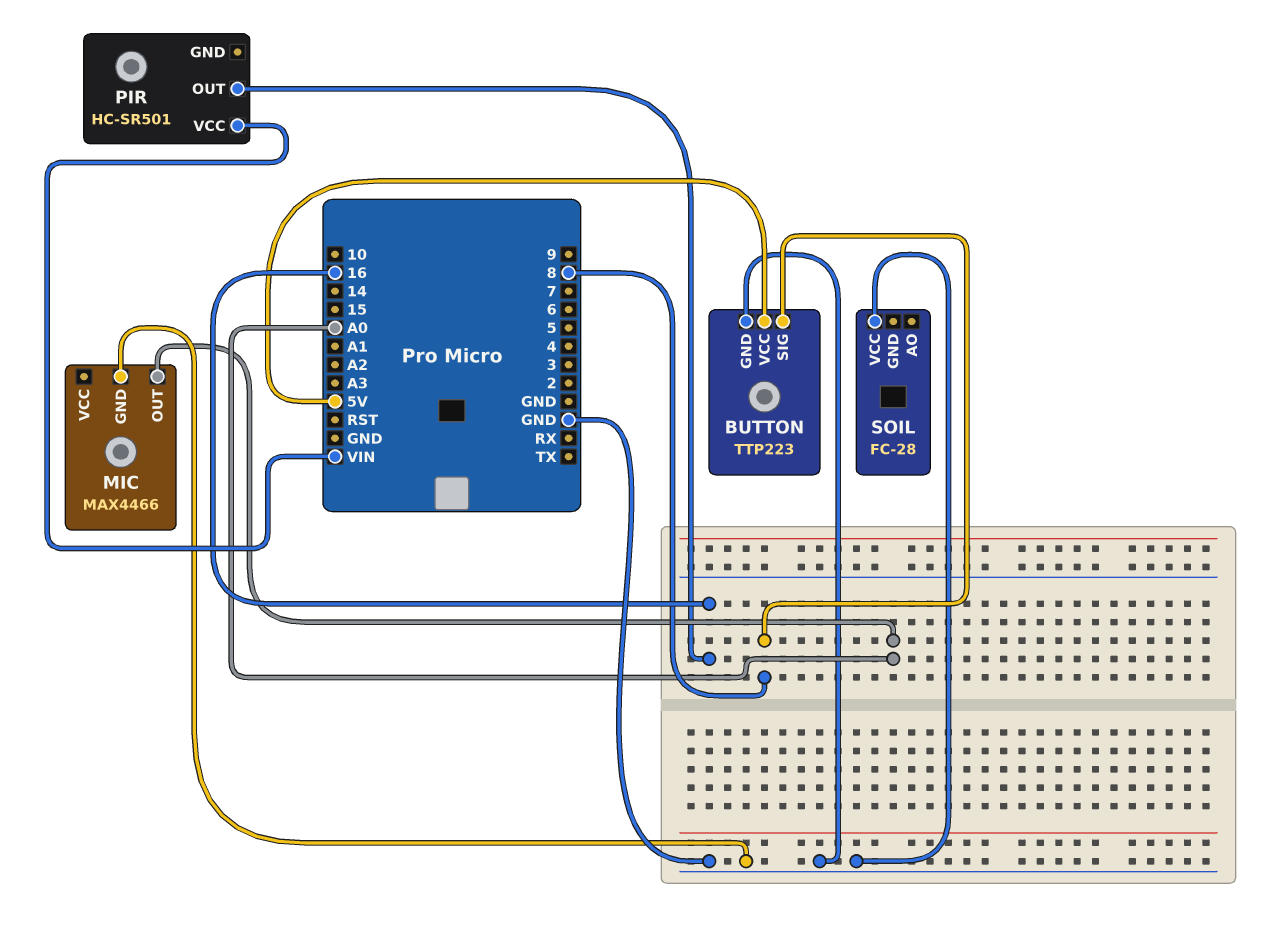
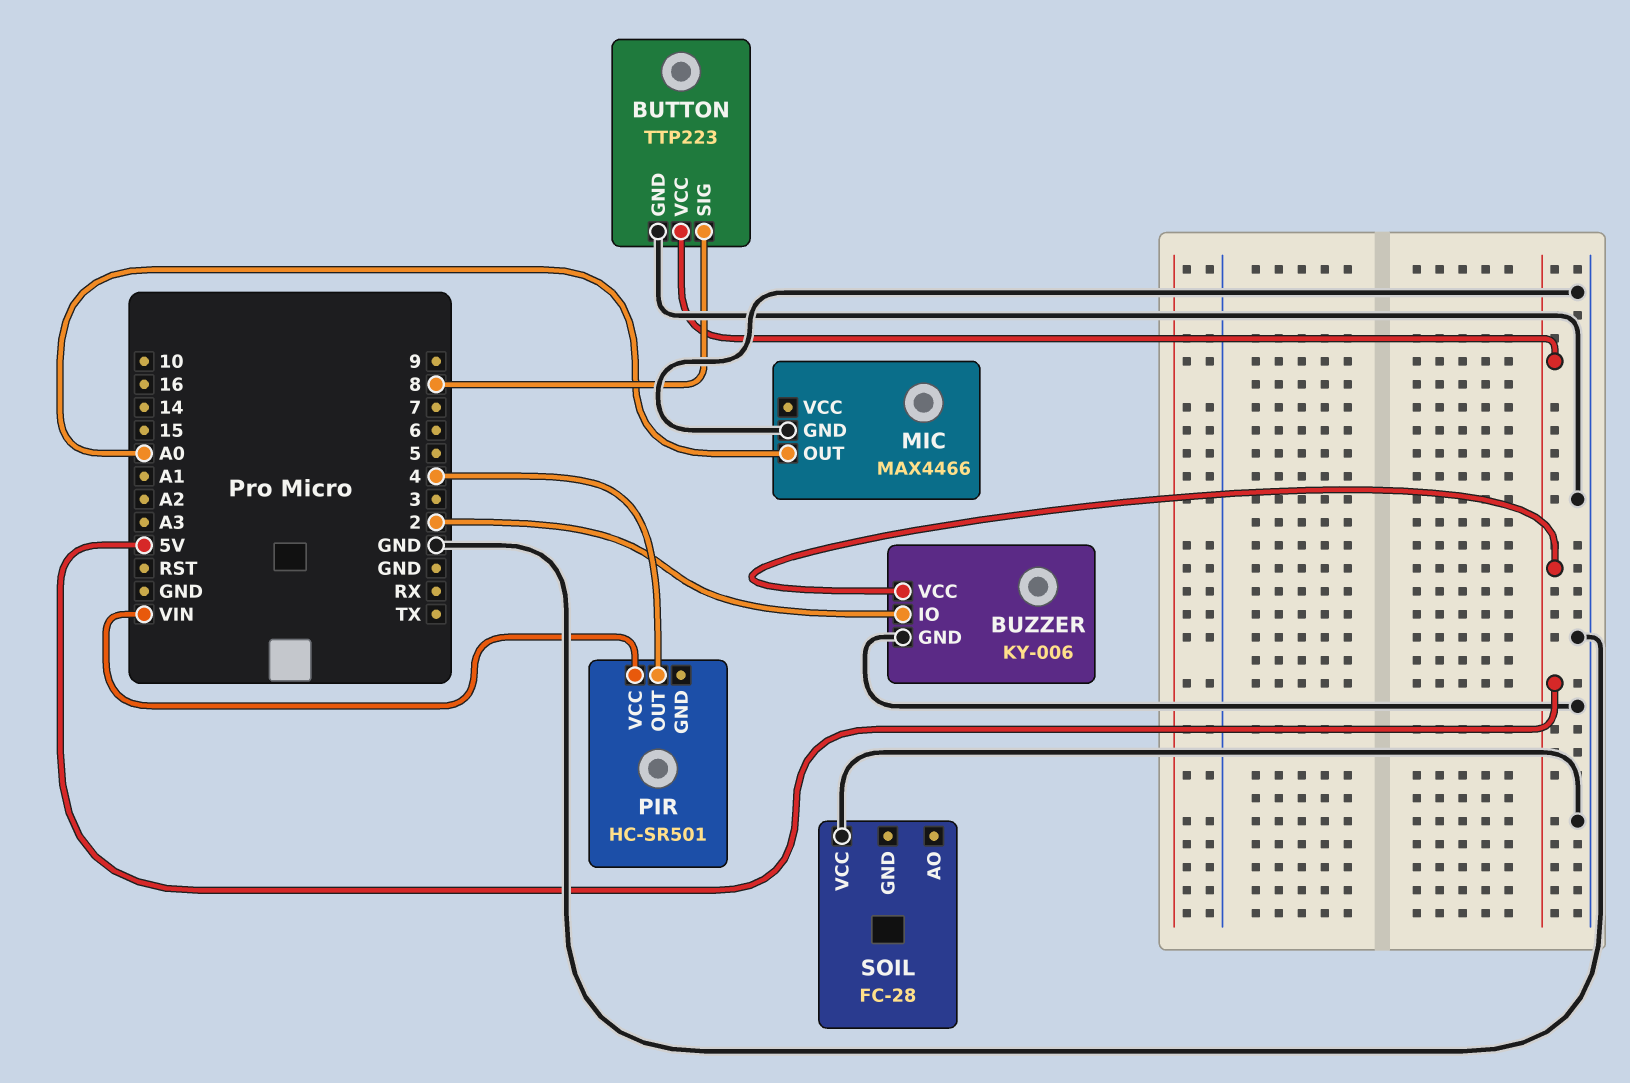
BUZZER: none -> KY-006
BUZZER pin GND: none -> GND
BUZZER pin IO: none -> 2
BUZZER pin VCC: none -> 5V
PIR pin OUT: 16 -> 4

